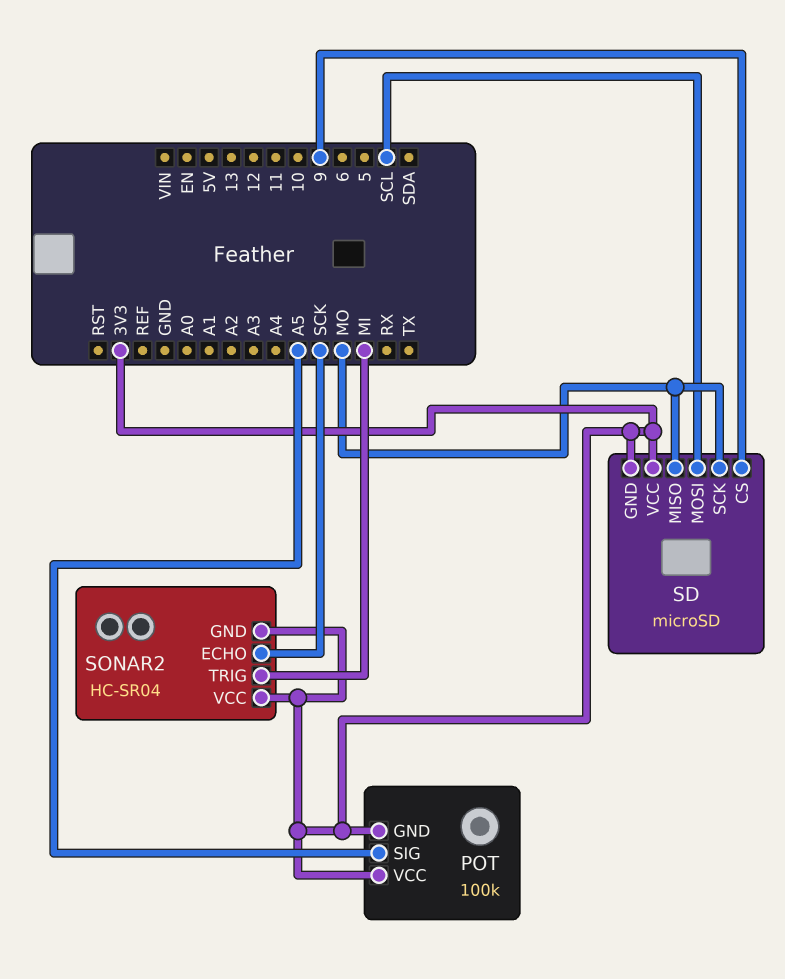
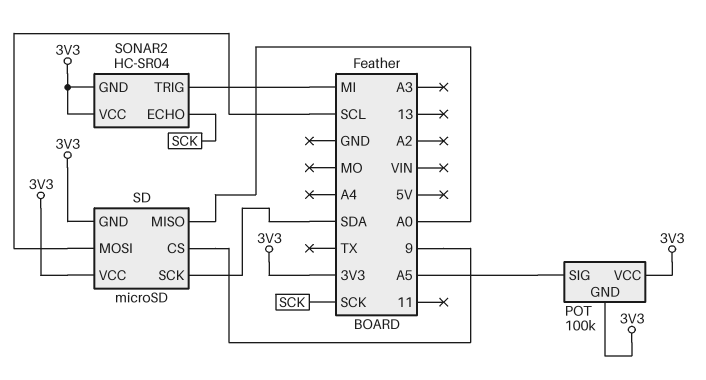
SD pin MISO: MO -> A0
SD pin SCK: MO -> SDA

